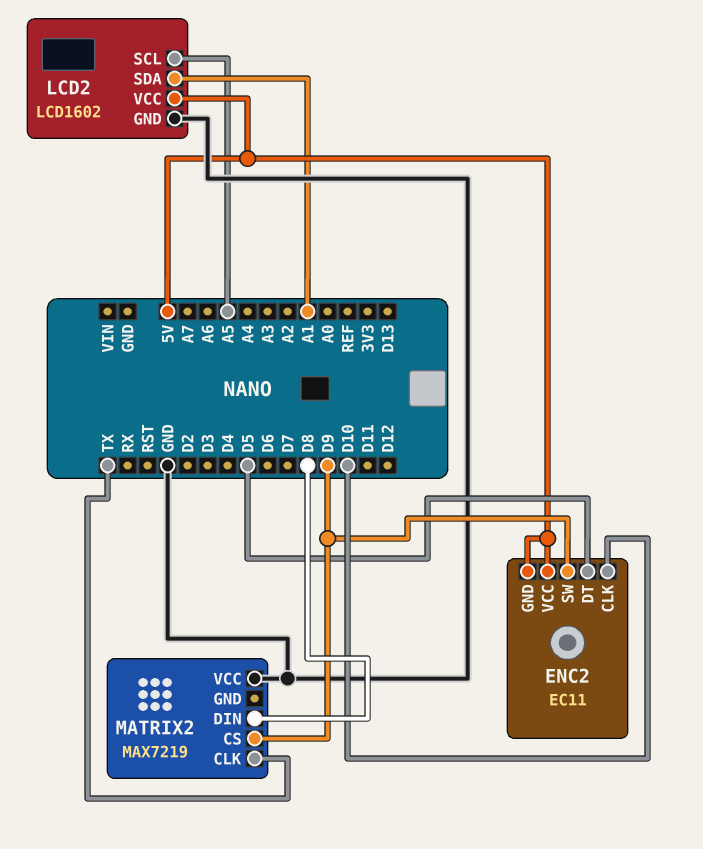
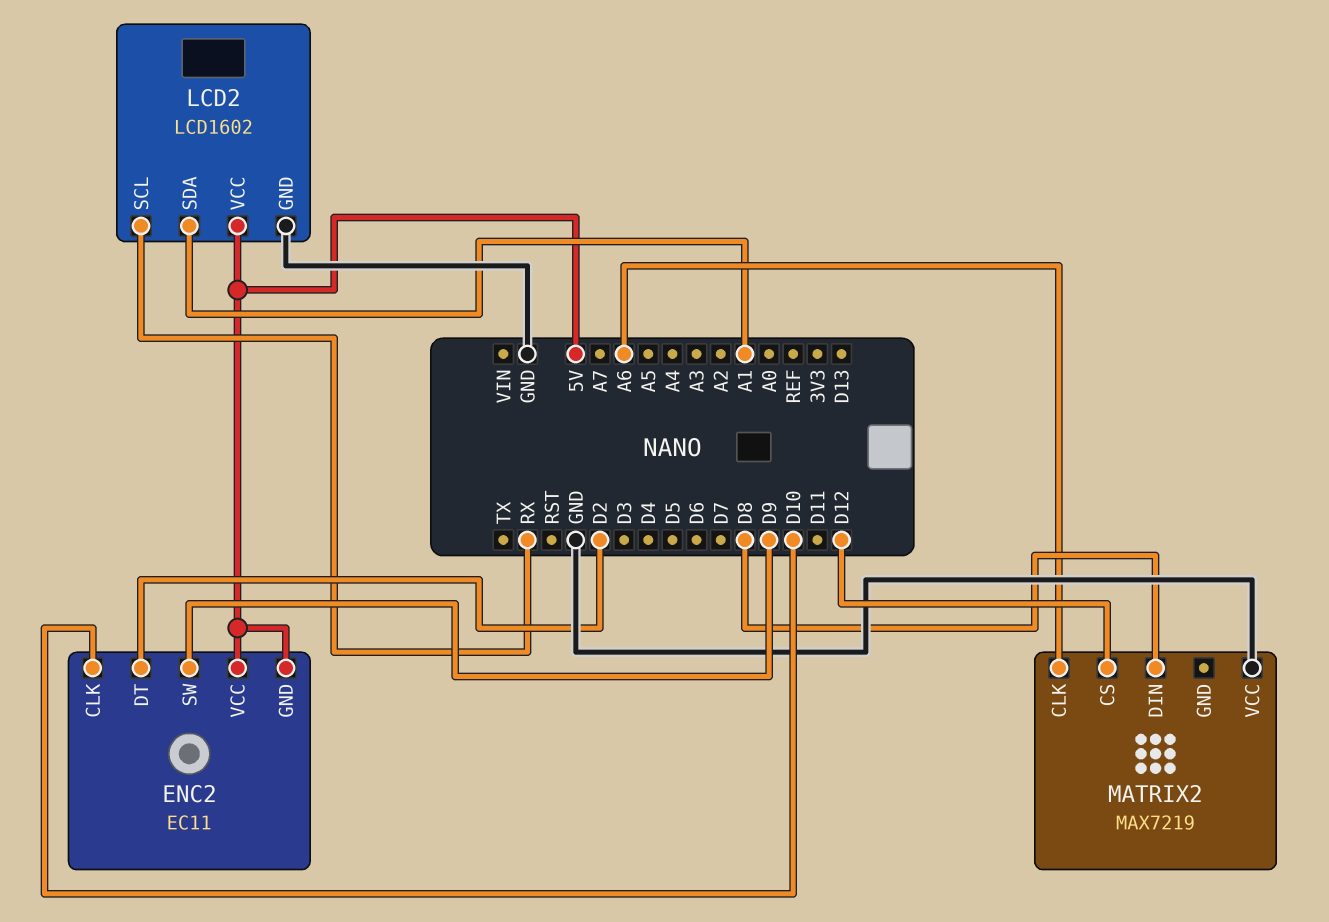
ENC2 pin DT: D5 -> D2
LCD2 pin SCL: A5 -> RX
MATRIX2 pin CLK: TX -> A6
MATRIX2 pin CS: D9 -> D12

